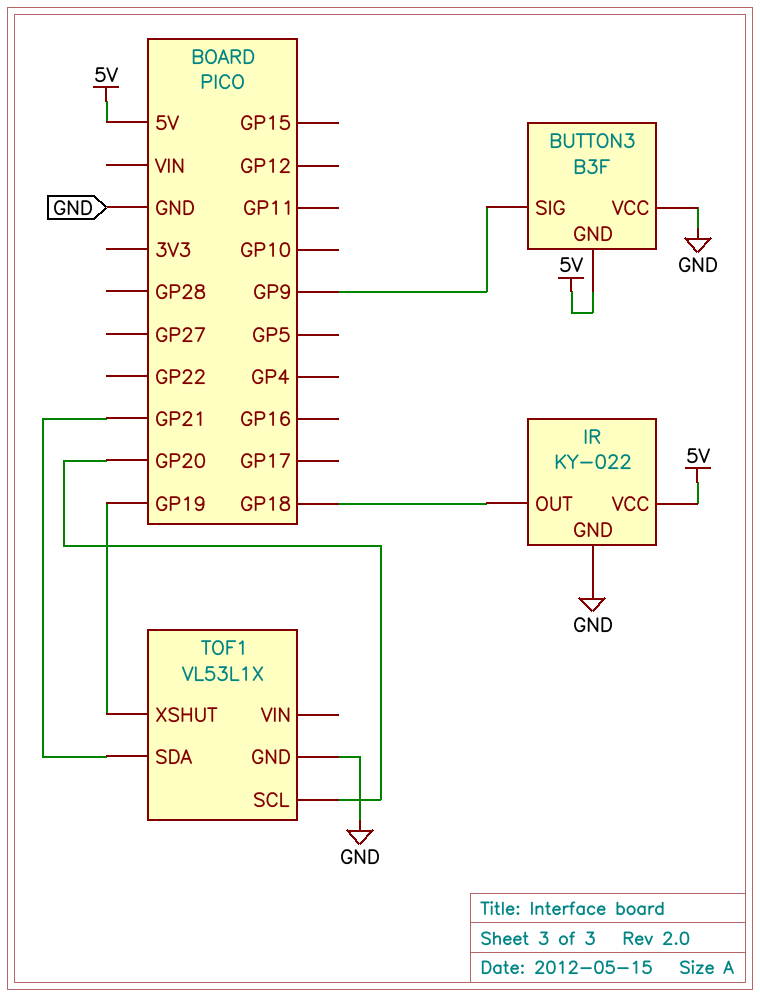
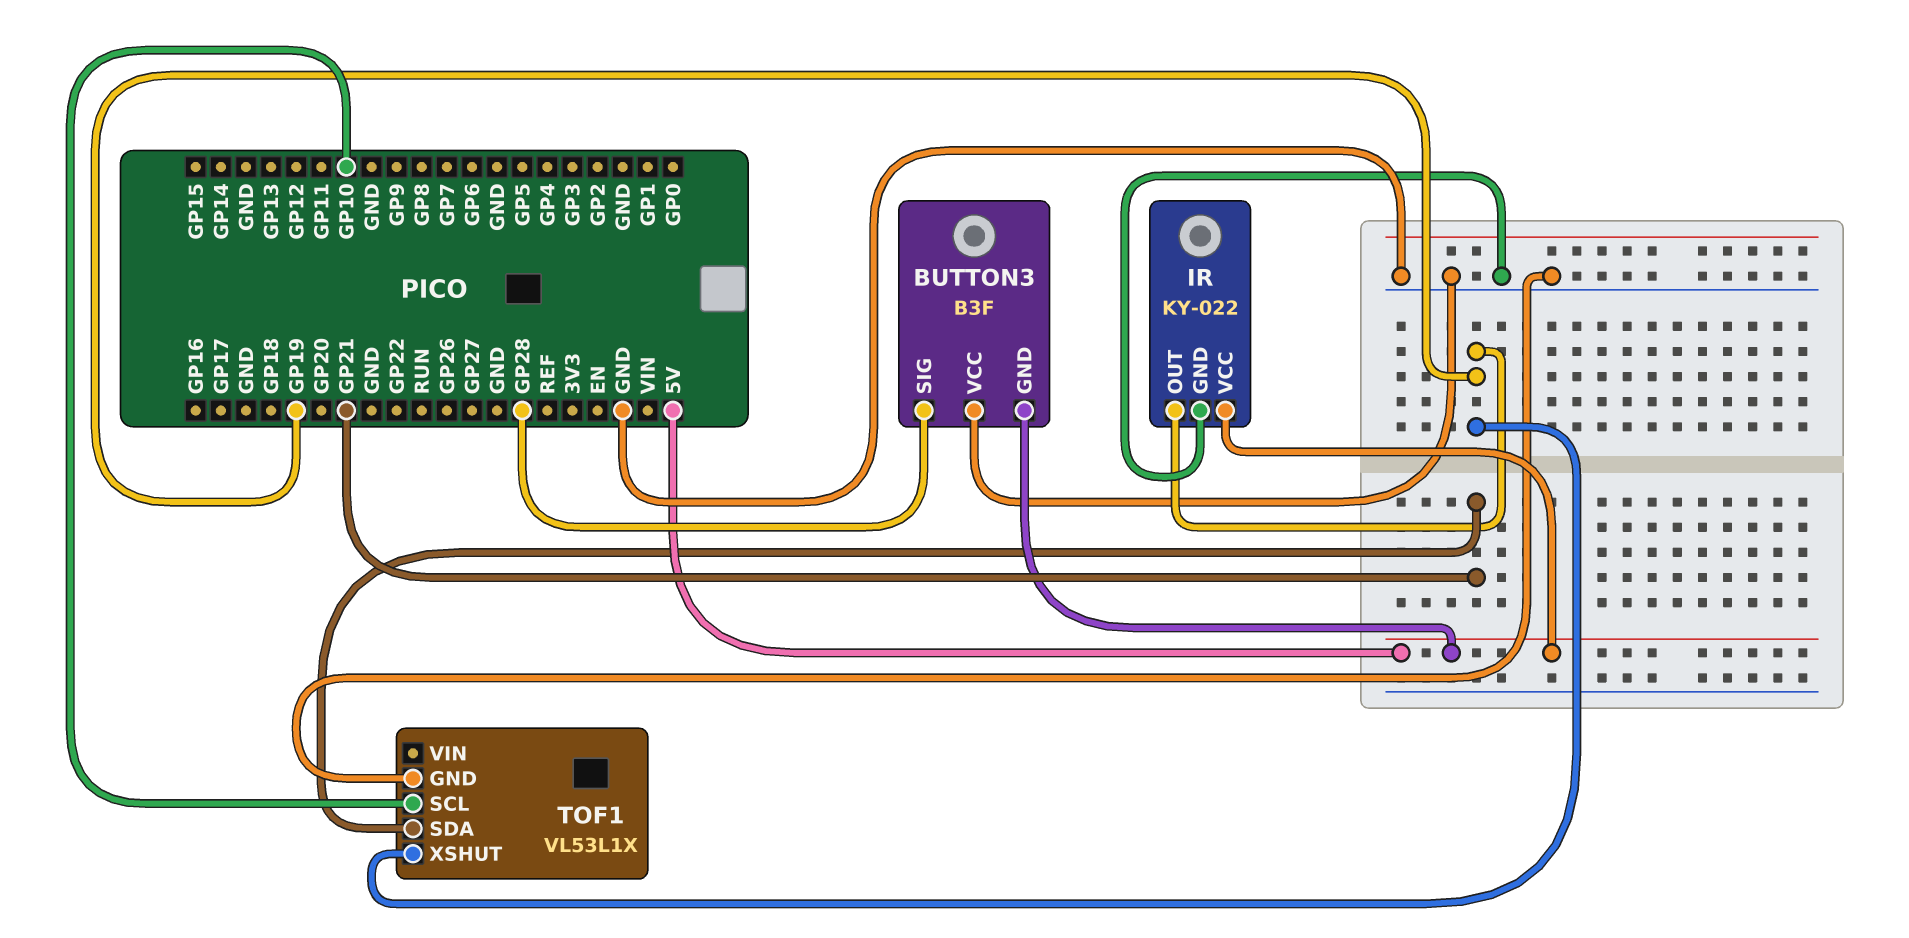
BUTTON3 pin SIG: GP9 -> GP28
IR pin OUT: GP18 -> GP19
TOF1 pin SCL: GP20 -> GP10

